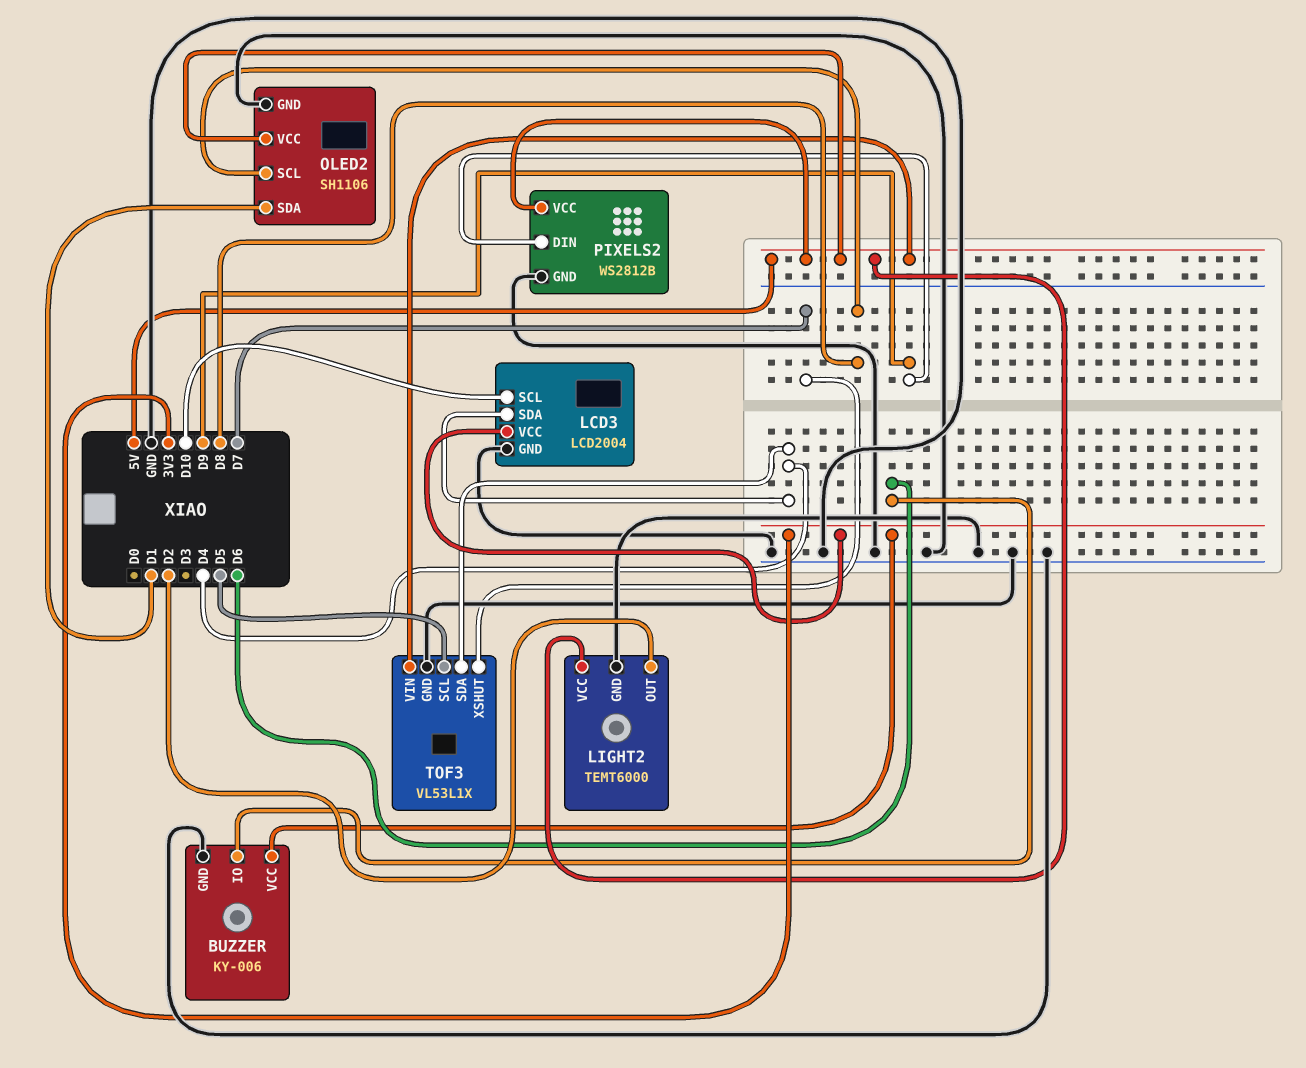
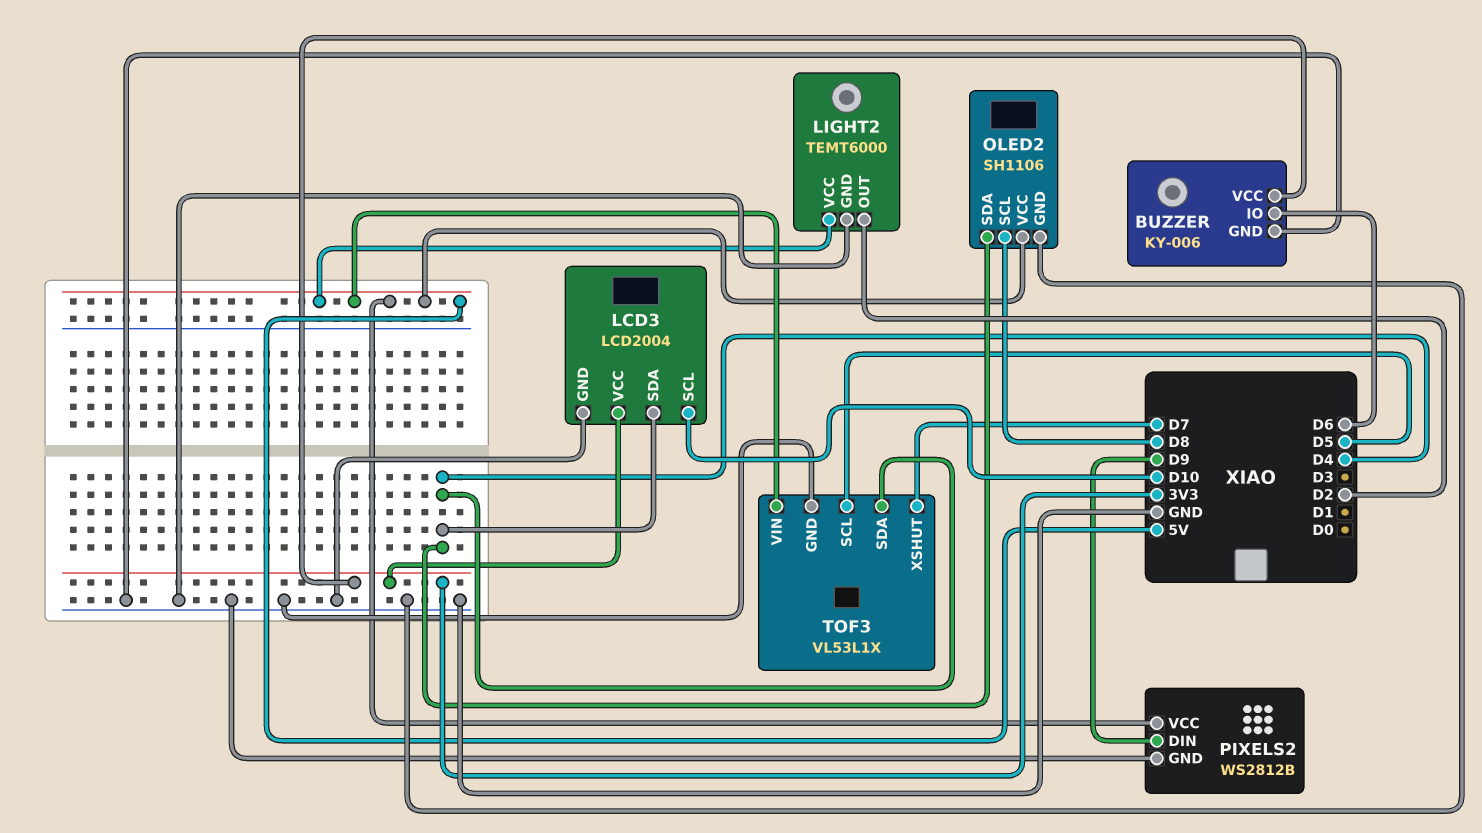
OLED2 pin SDA: D1 -> D4

